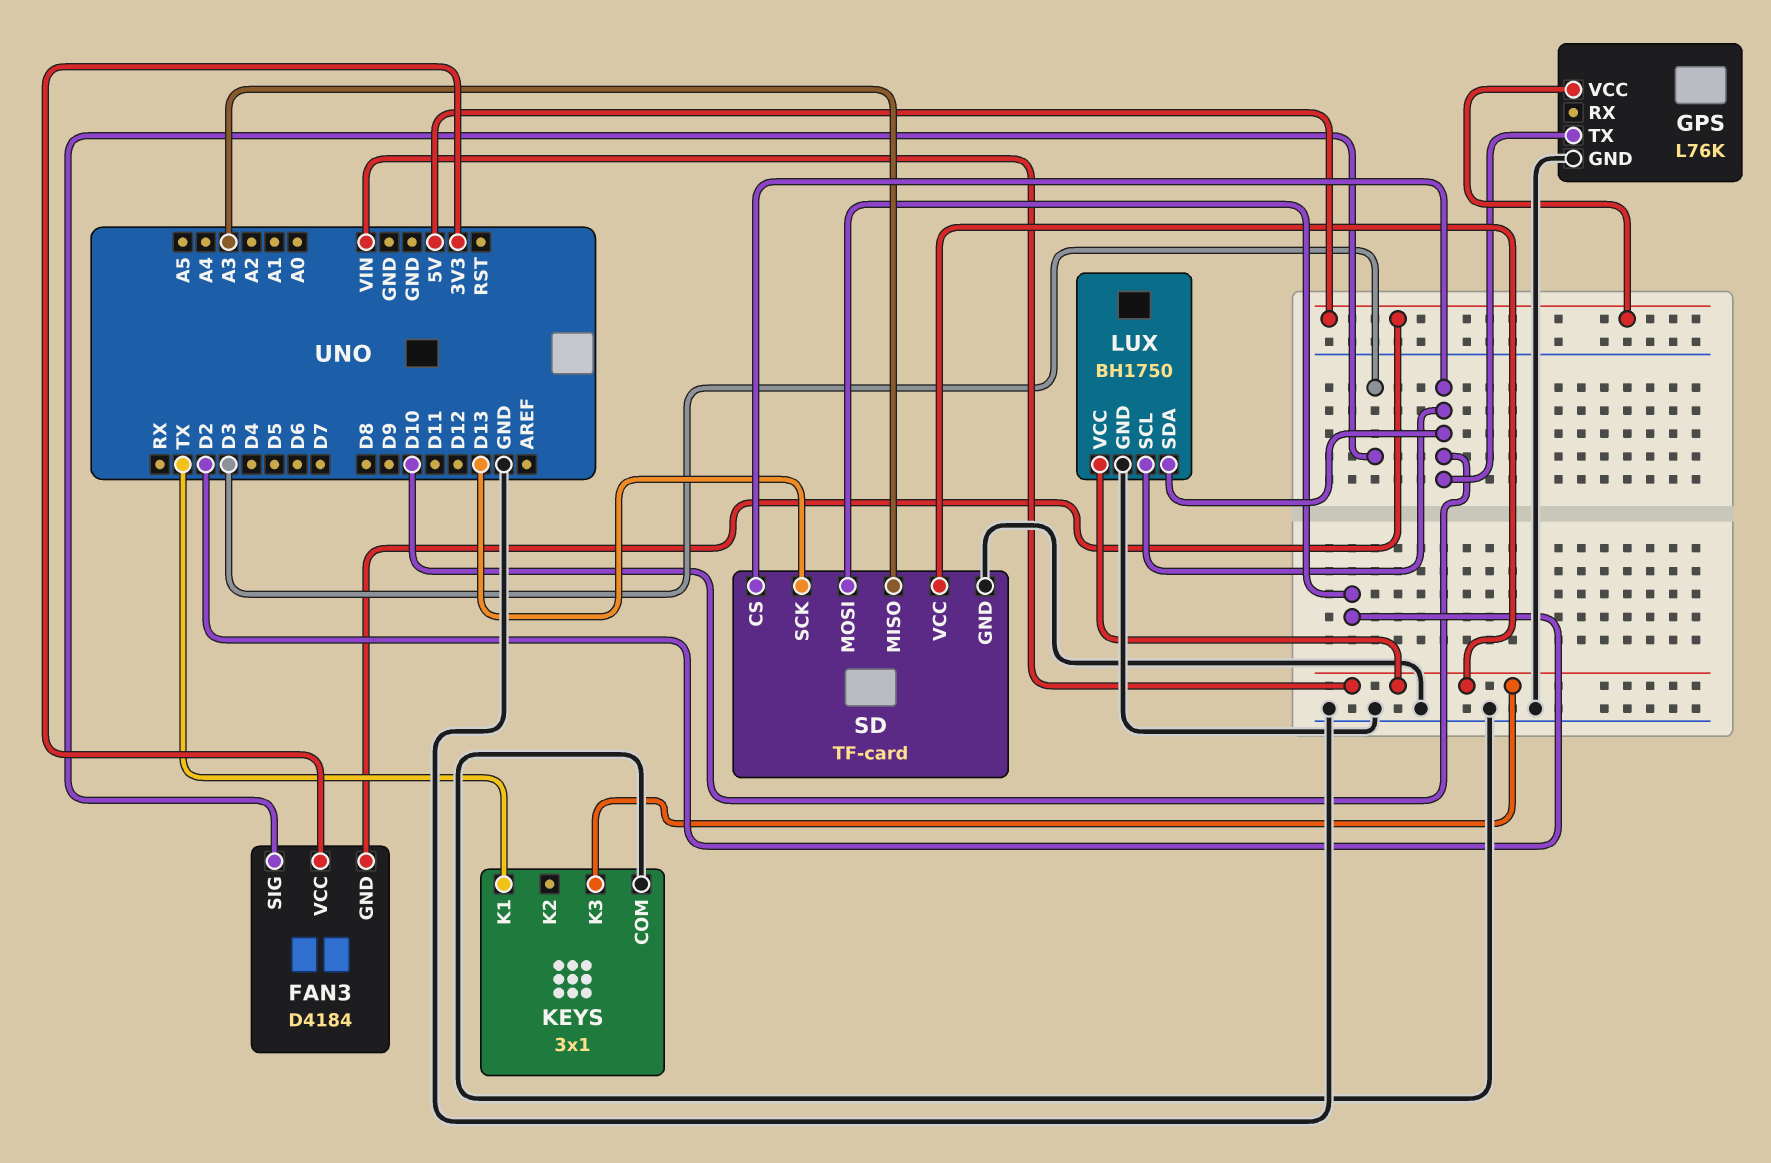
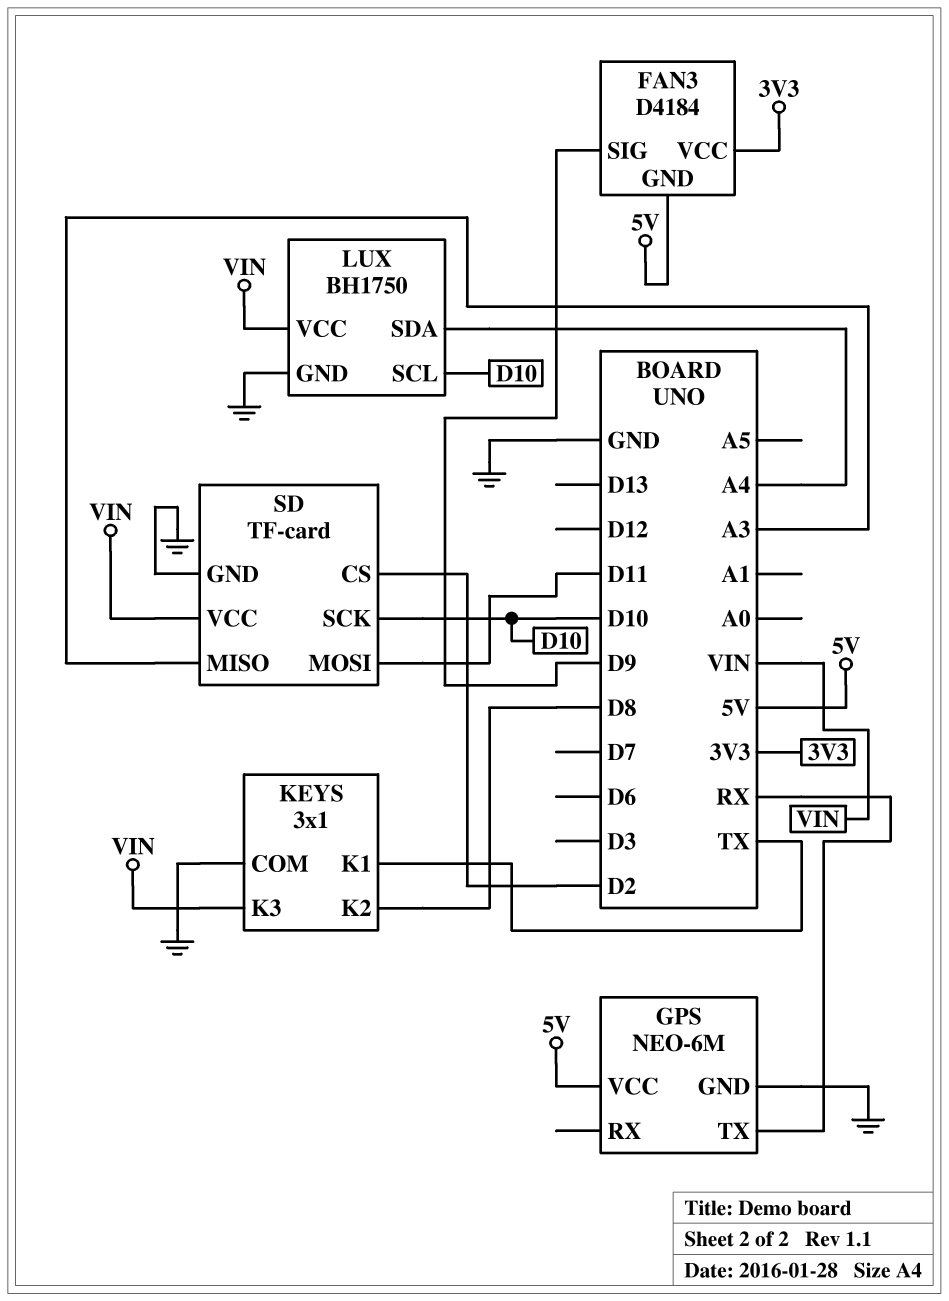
FAN3 pin SIG: D3 -> D9
GPS: L76K -> NEO-6M
GPS pin TX: D10 -> RX
KEYS pin K2: none -> D8
LUX pin SDA: D10 -> A4
SD pin CS: D10 -> D2
SD pin MOSI: D2 -> D11
SD pin SCK: D13 -> D10

